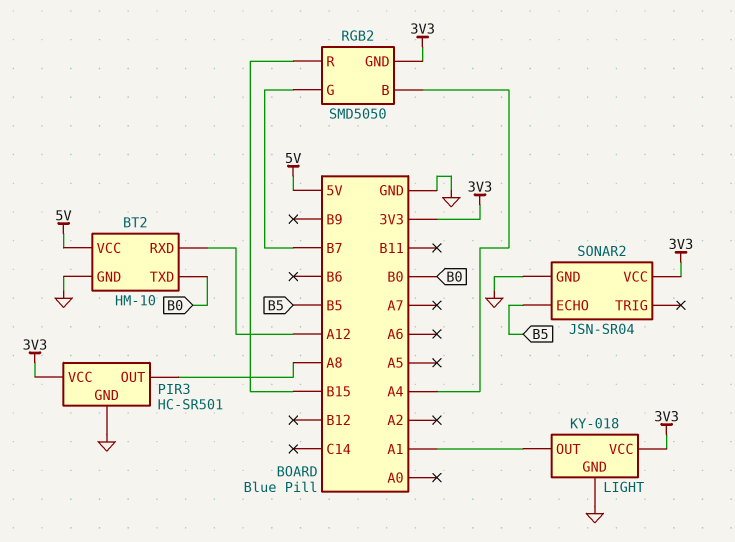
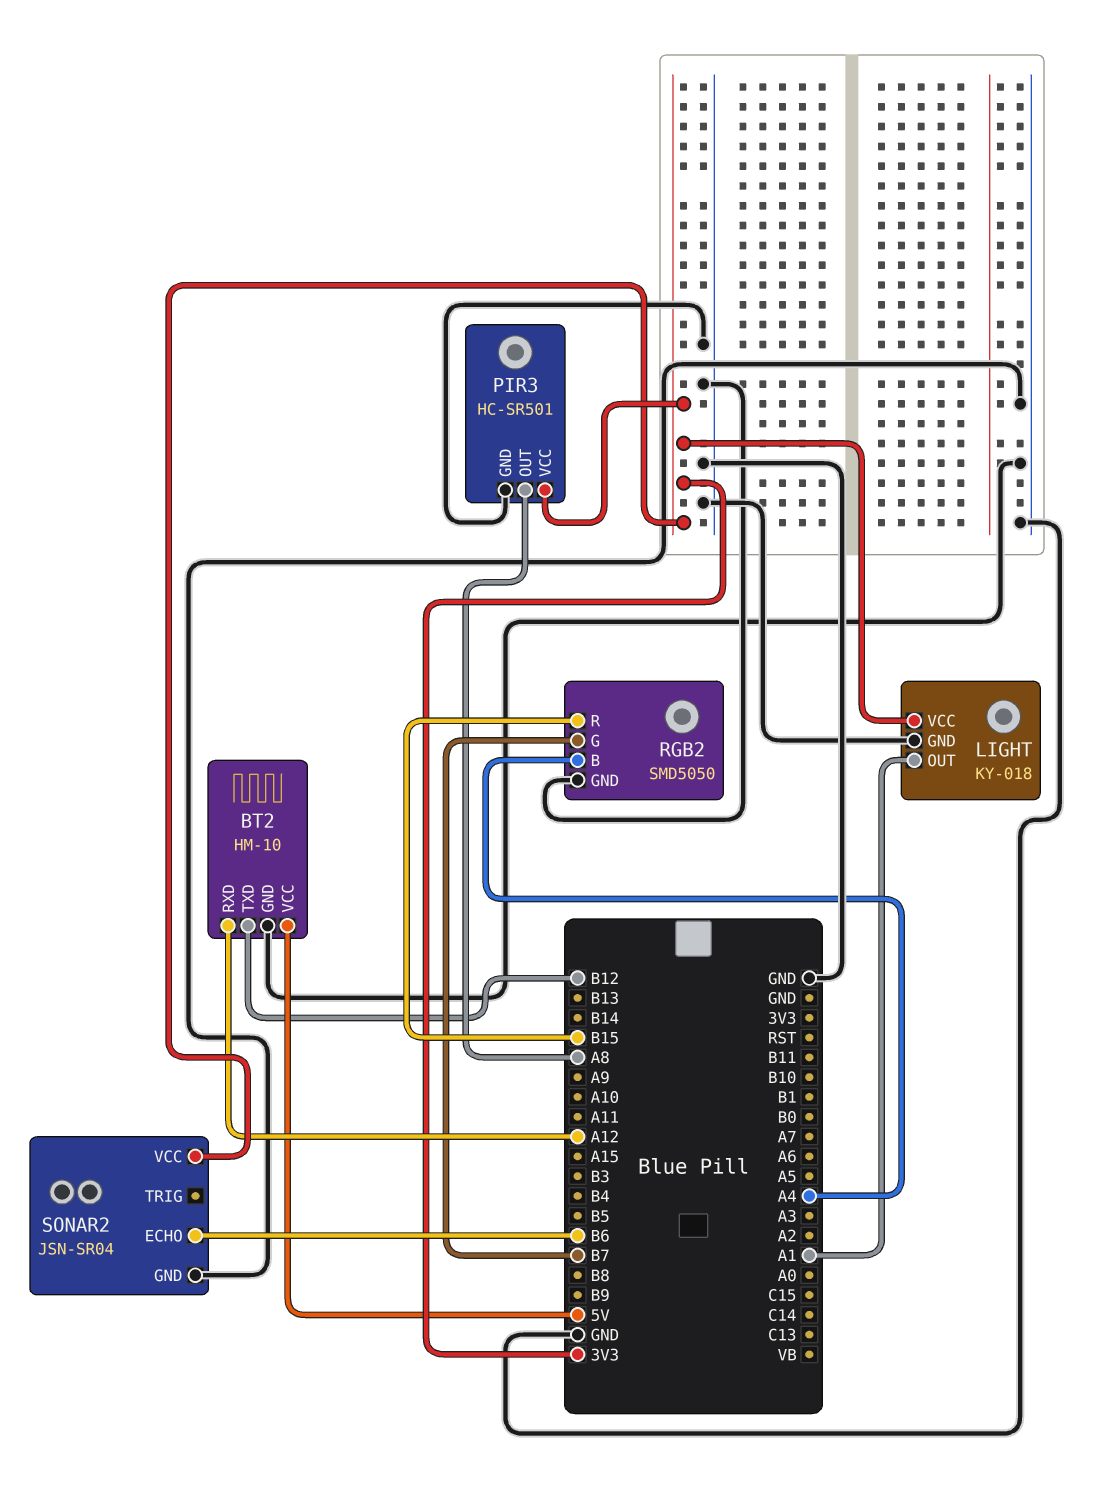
BT2 pin TXD: B0 -> B12
RGB2 pin GND: 3V3 -> GND
SONAR2 pin ECHO: B5 -> B6

